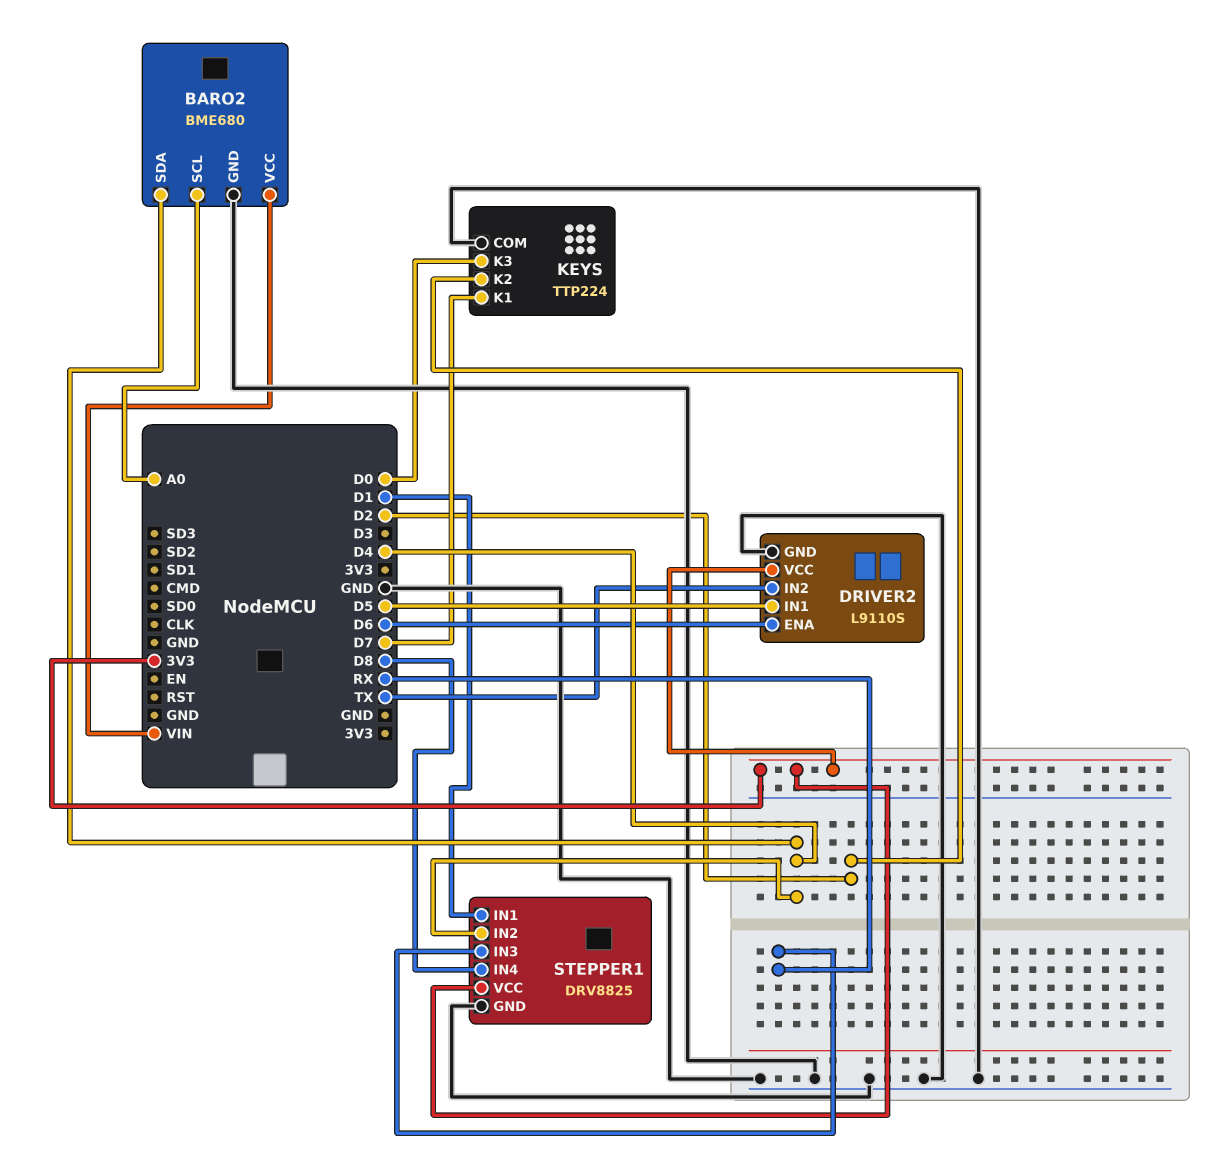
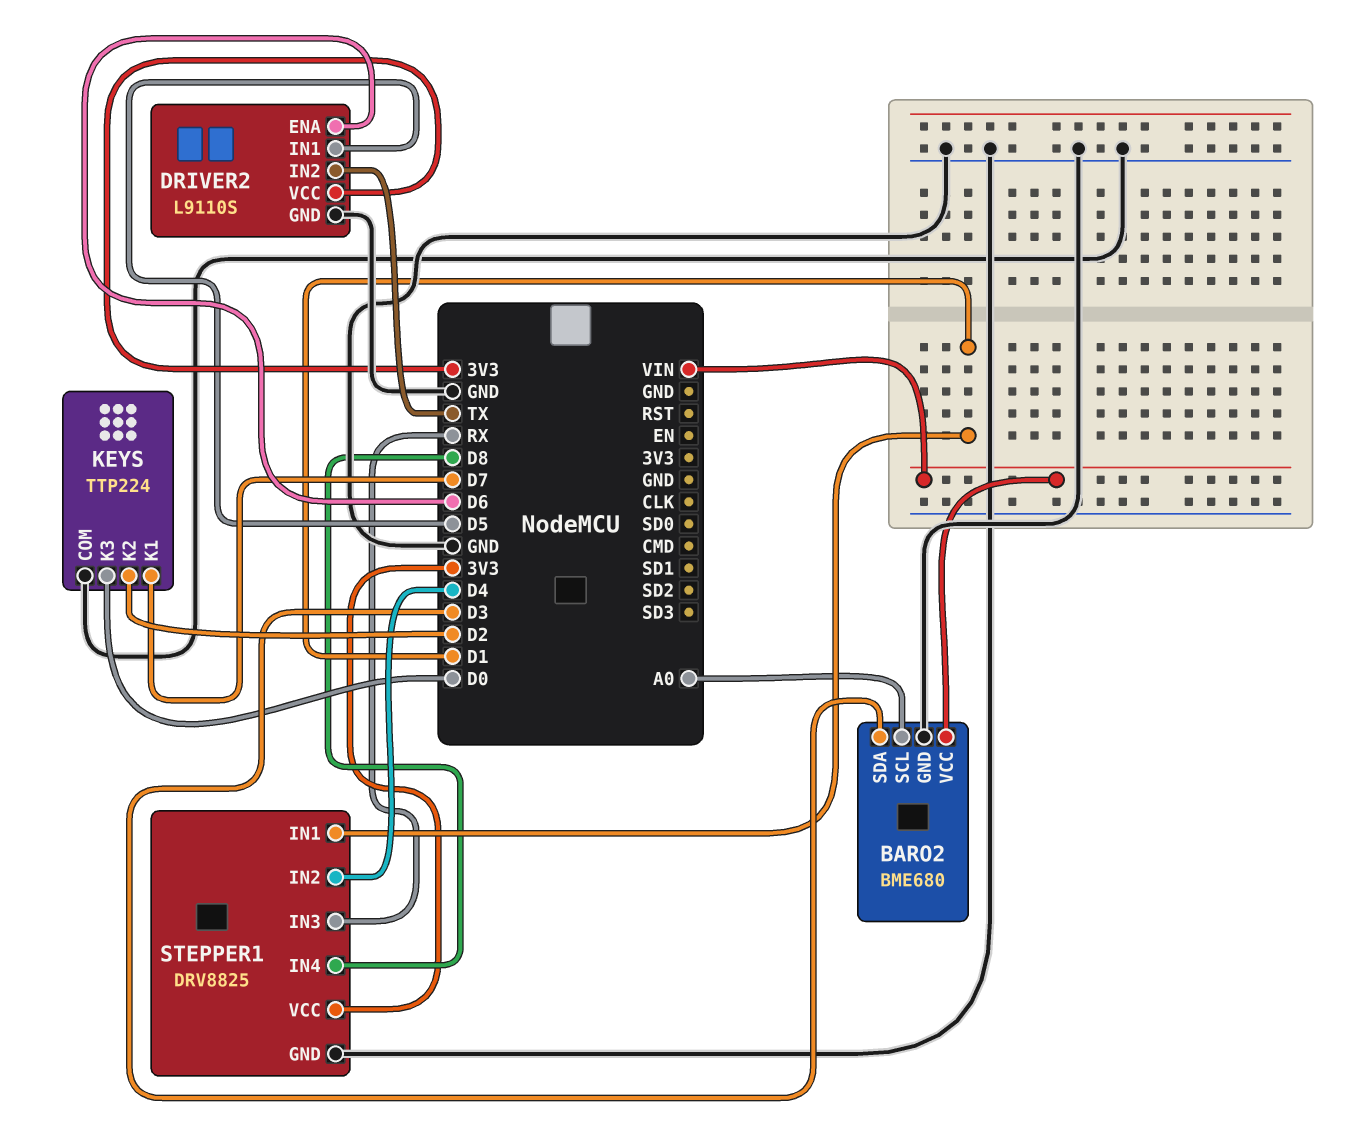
BARO2 pin SDA: D4 -> D3

